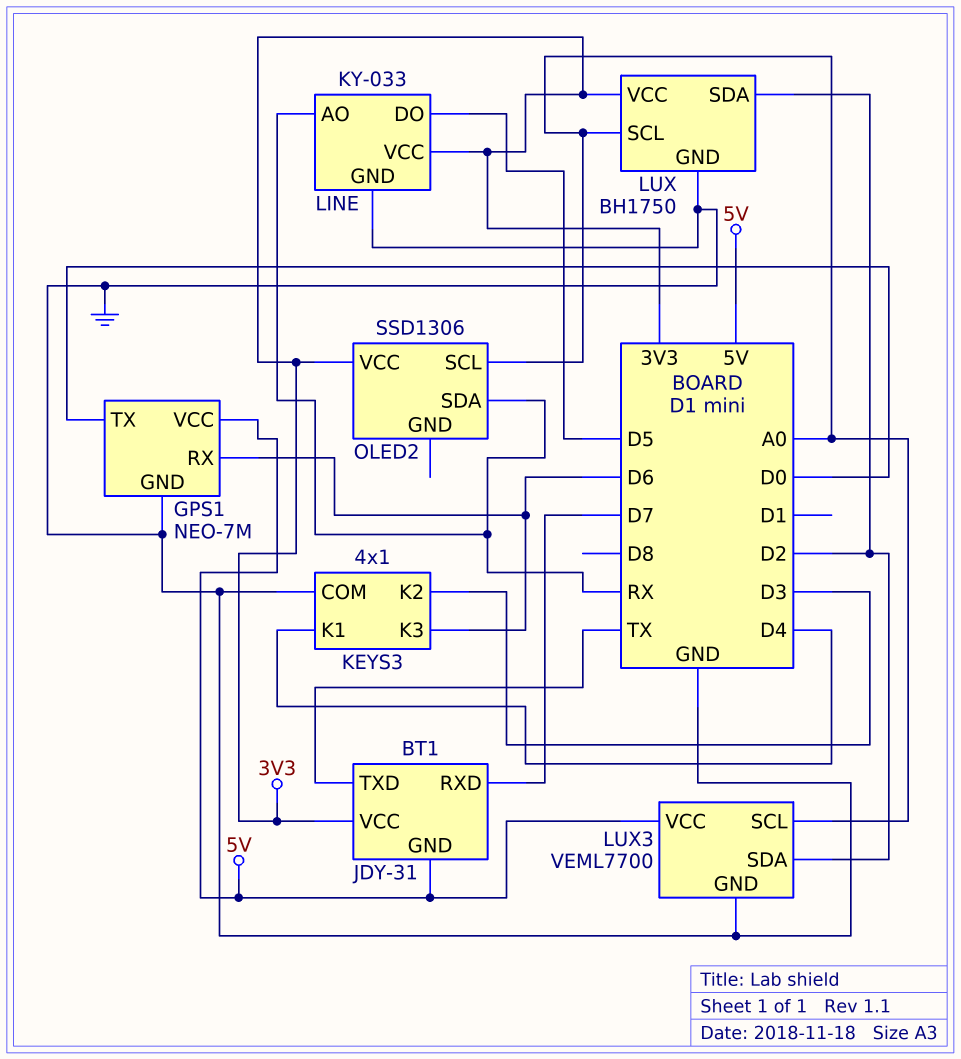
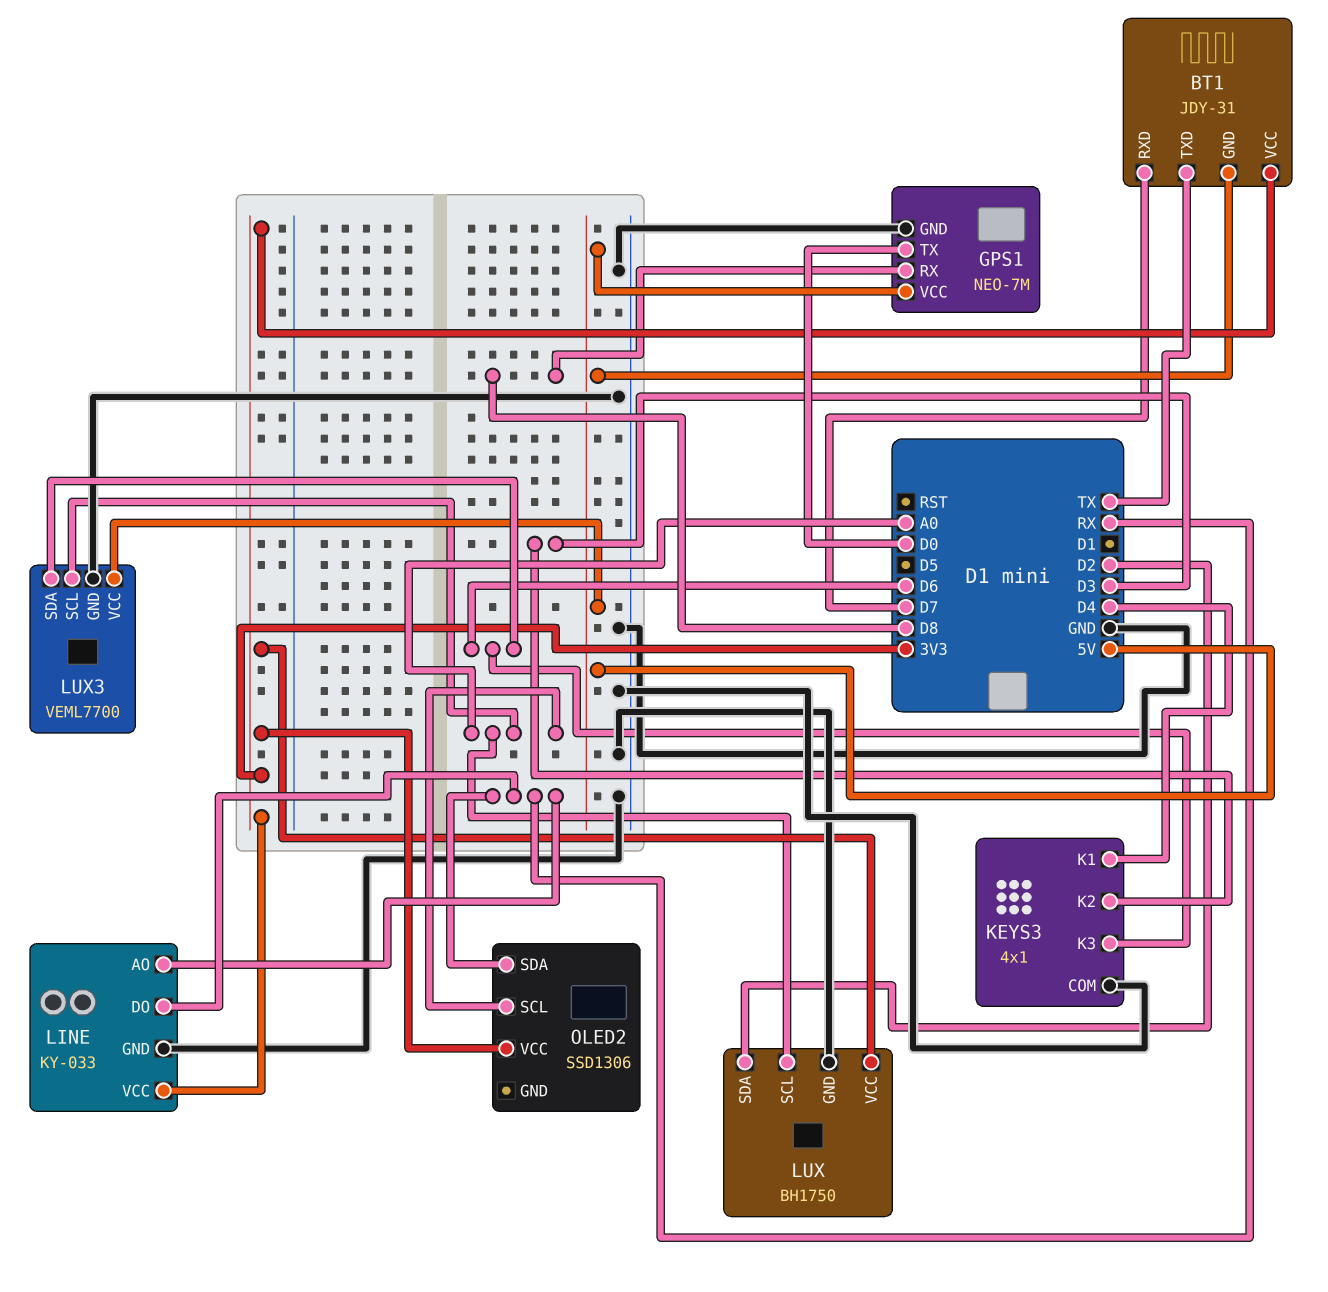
GPS1 pin RX: D6 -> D8
LINE pin DO: D5 -> RX
LUX3 pin SDA: D2 -> D6

